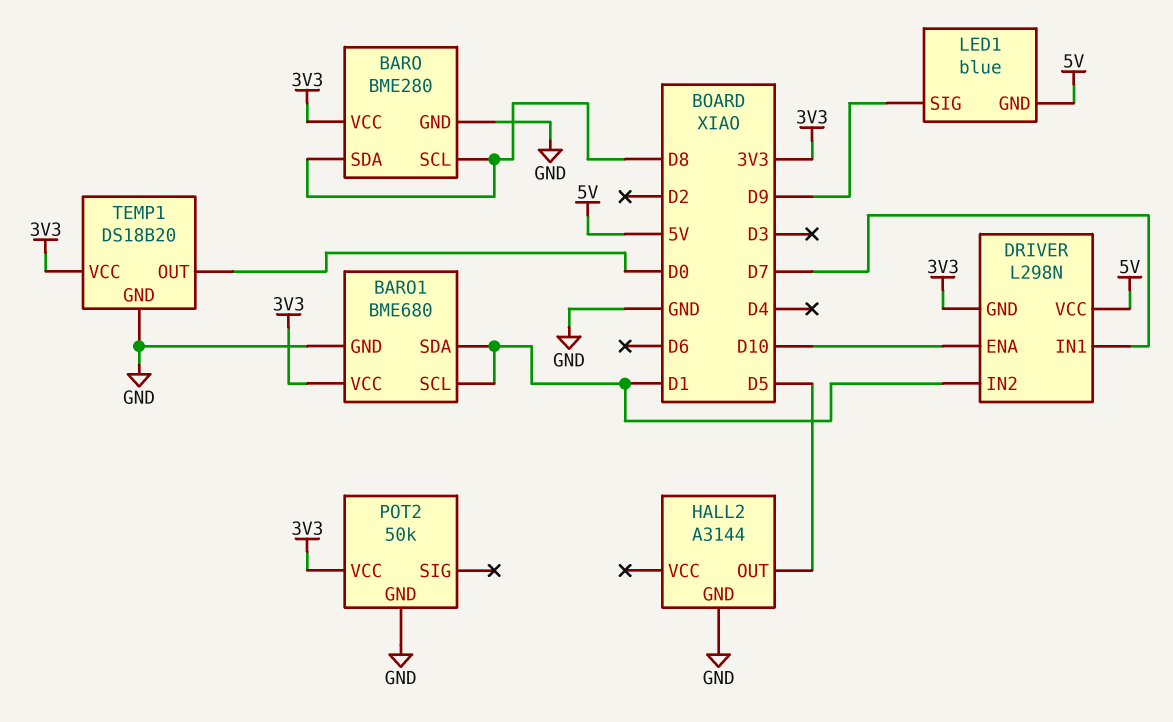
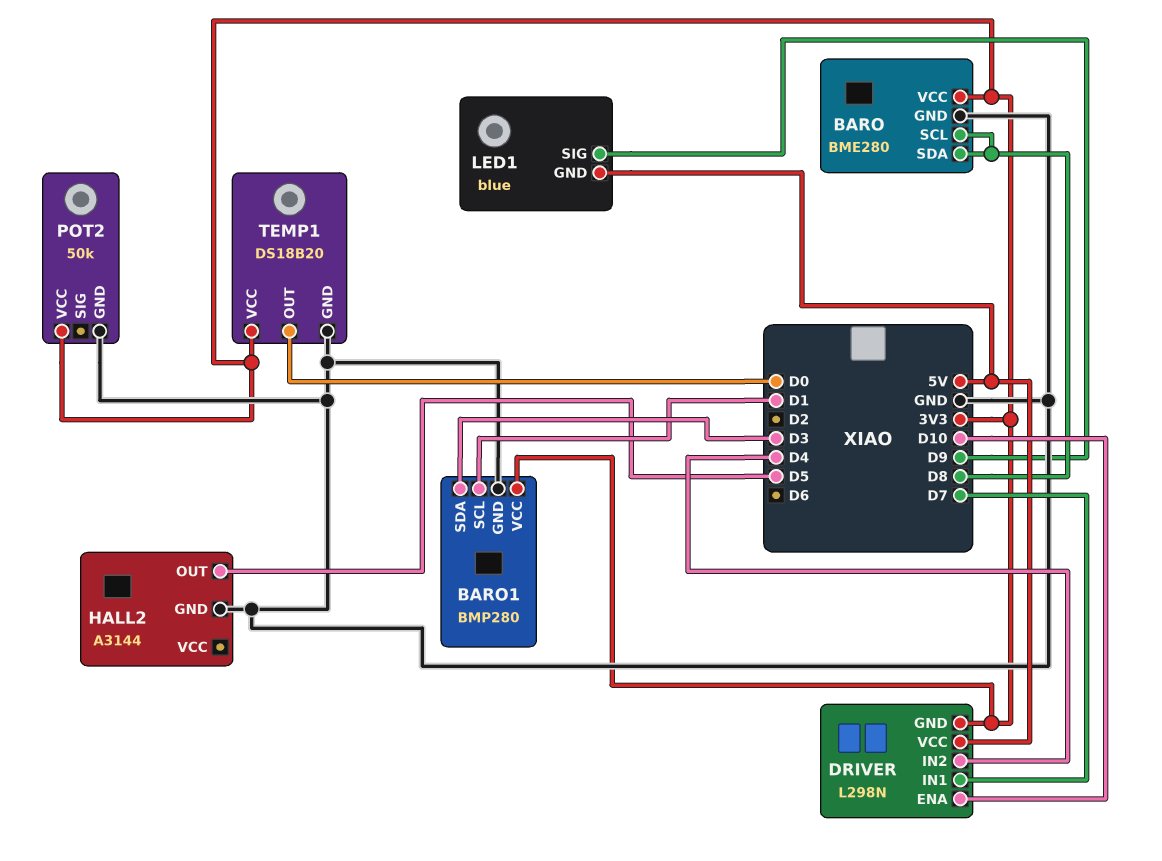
BARO1: BME680 -> BMP280
BARO1 pin SDA: D1 -> D3
DRIVER pin IN2: D1 -> D4

